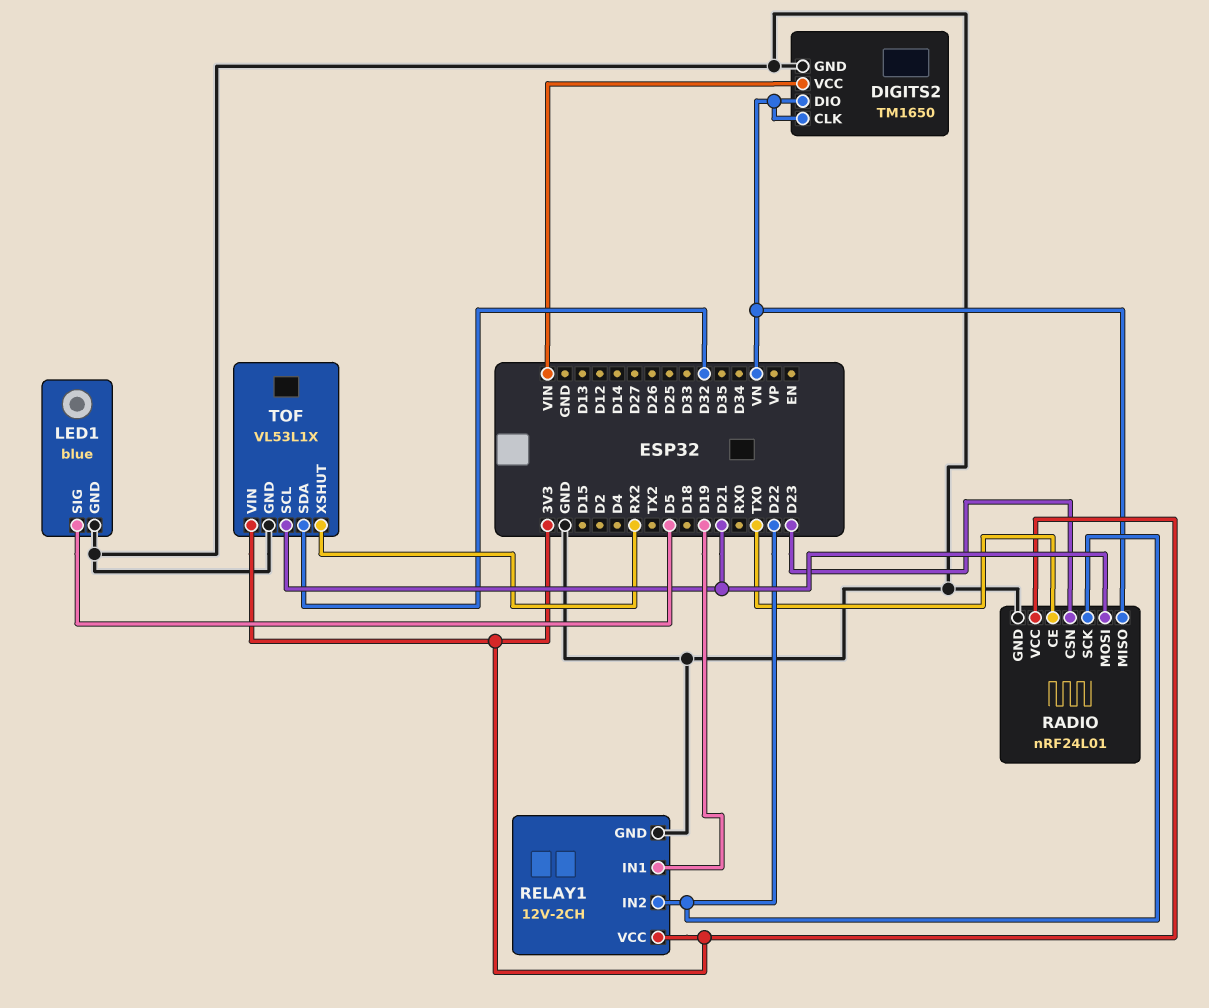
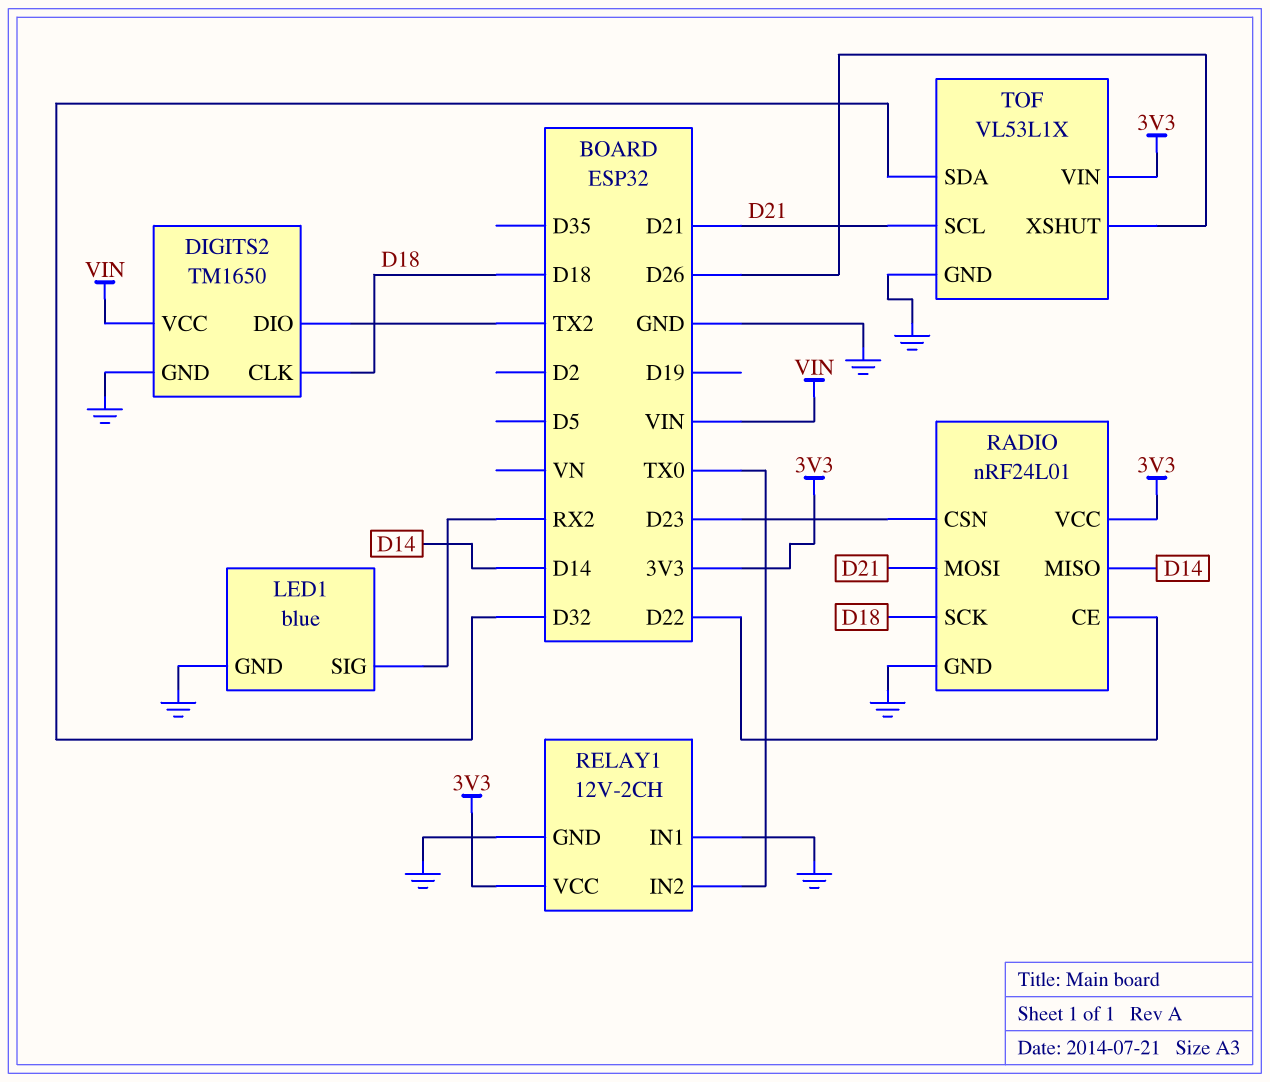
DIGITS2 pin CLK: VN -> D18
DIGITS2 pin DIO: VN -> TX2
LED1 pin SIG: D5 -> RX2
RADIO pin CE: TX0 -> D22
RADIO pin MISO: VN -> D14
RADIO pin SCK: D22 -> D18
RELAY1 pin IN1: D19 -> GND
RELAY1 pin IN2: D22 -> TX0
TOF pin XSHUT: RX2 -> D26

